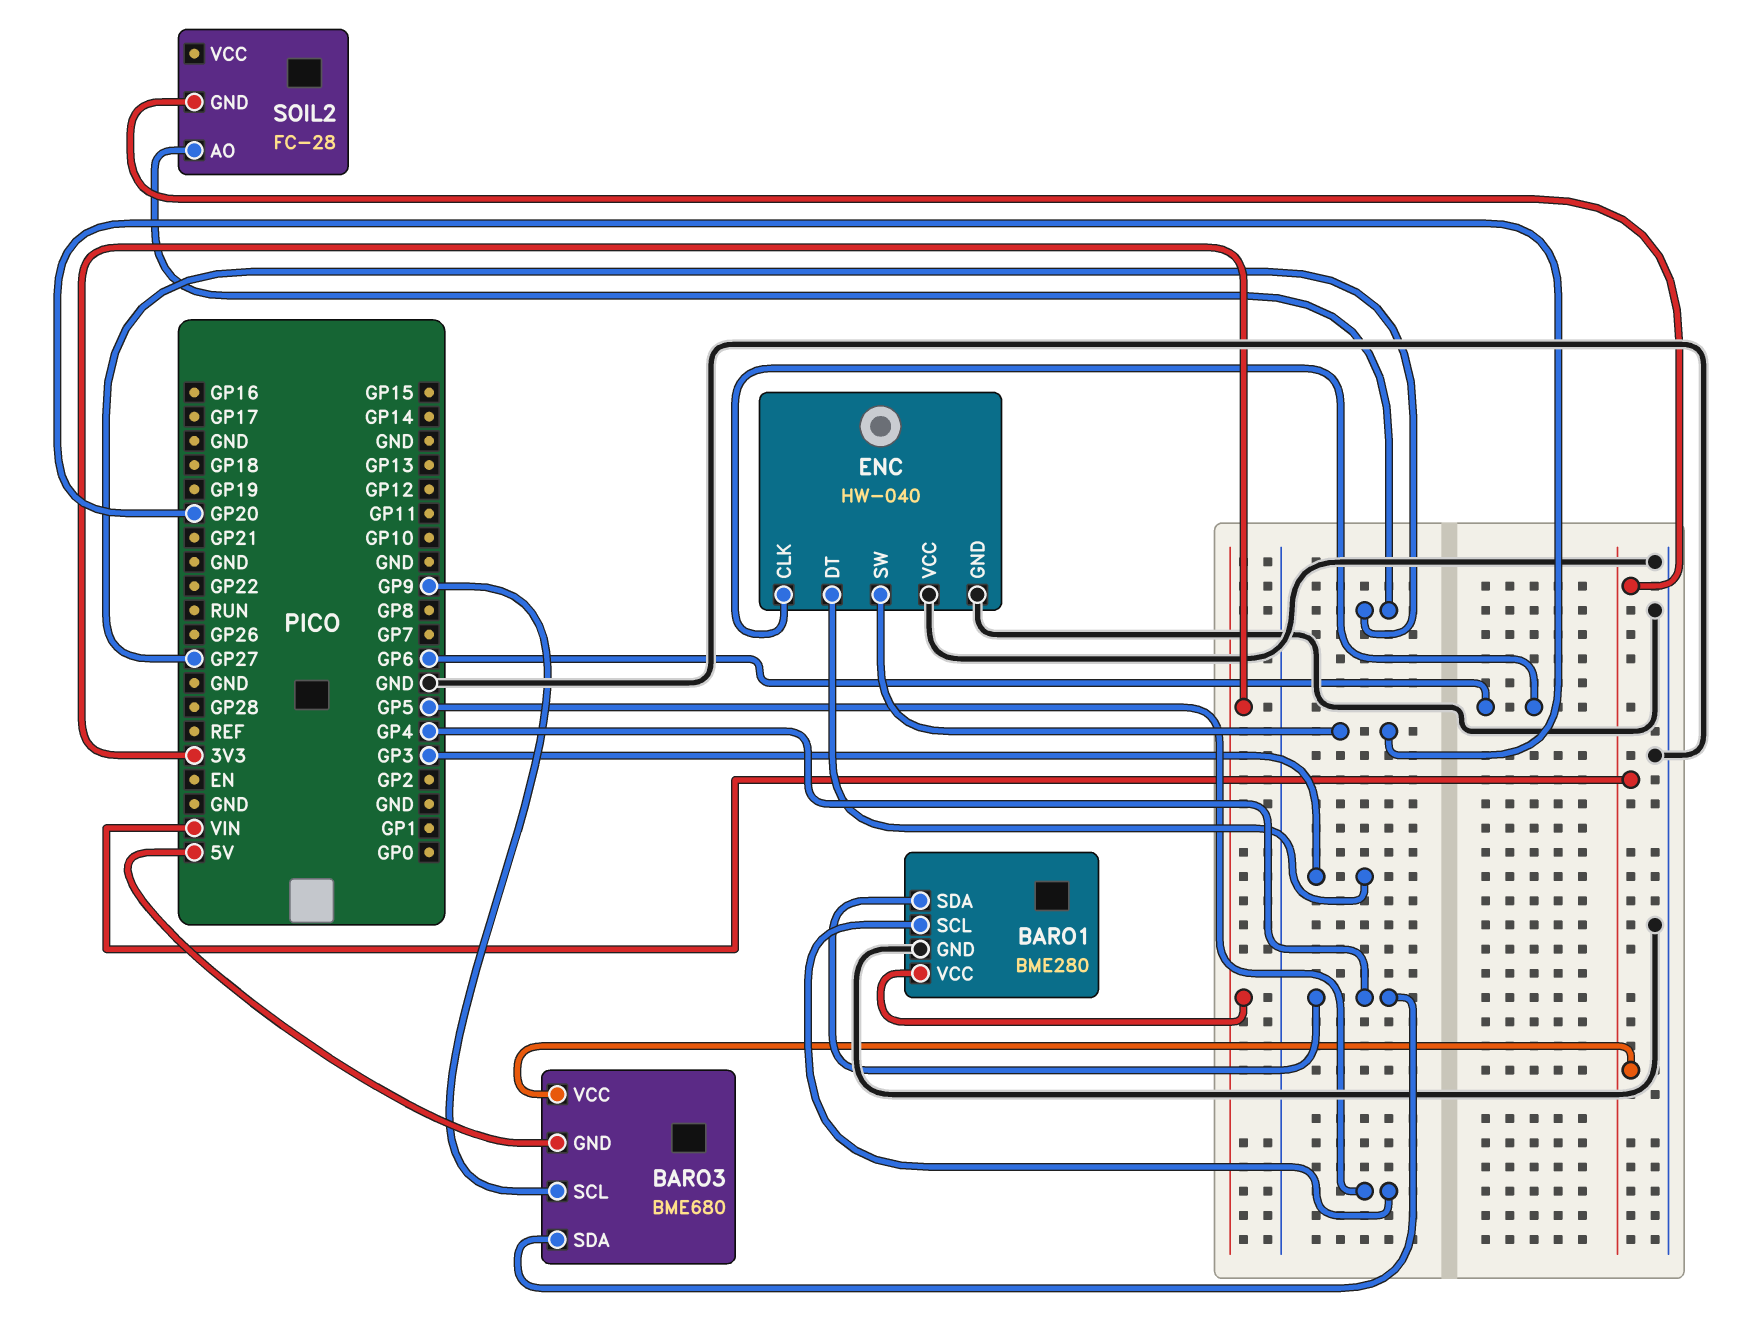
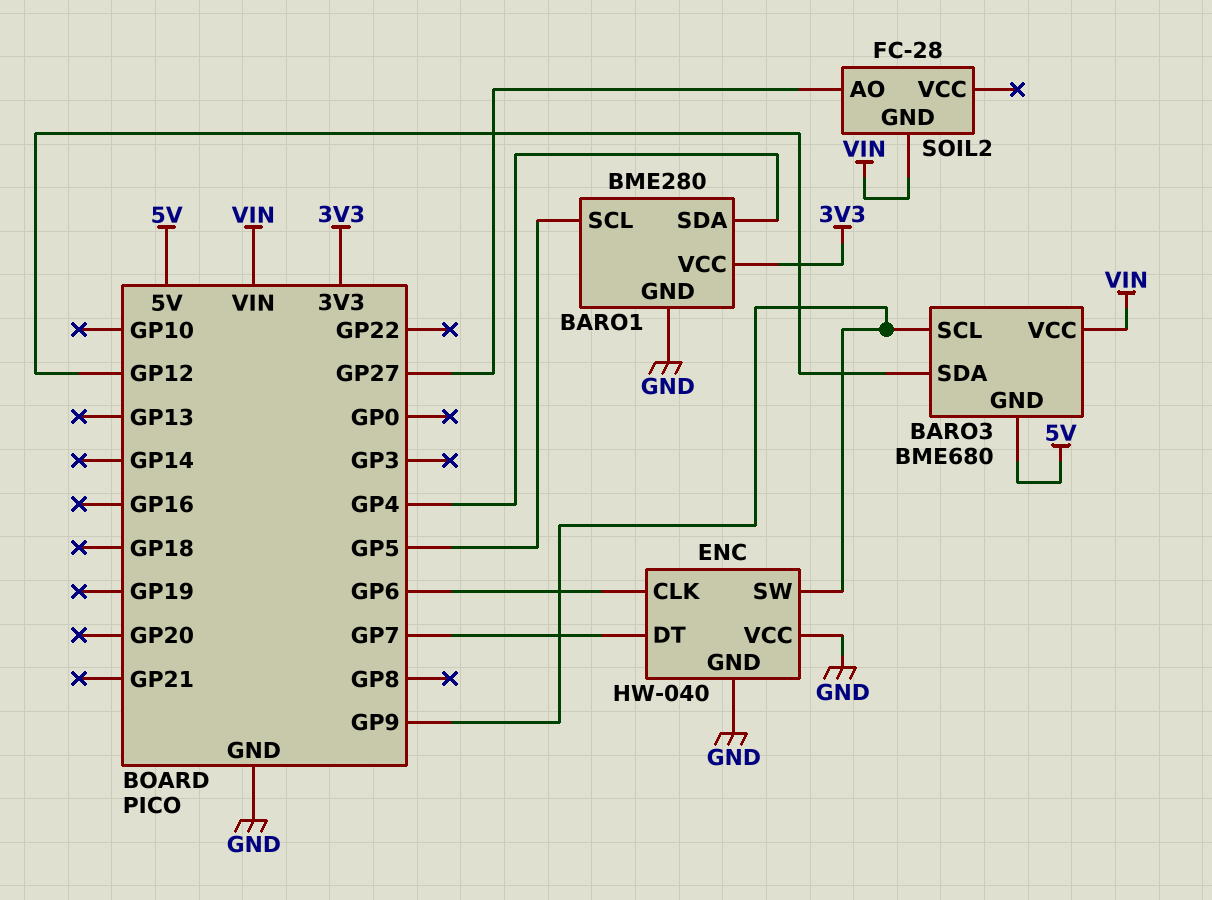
BARO3 pin SDA: GP4 -> GP12
ENC pin DT: GP3 -> GP7
ENC pin SW: GP20 -> GP9

